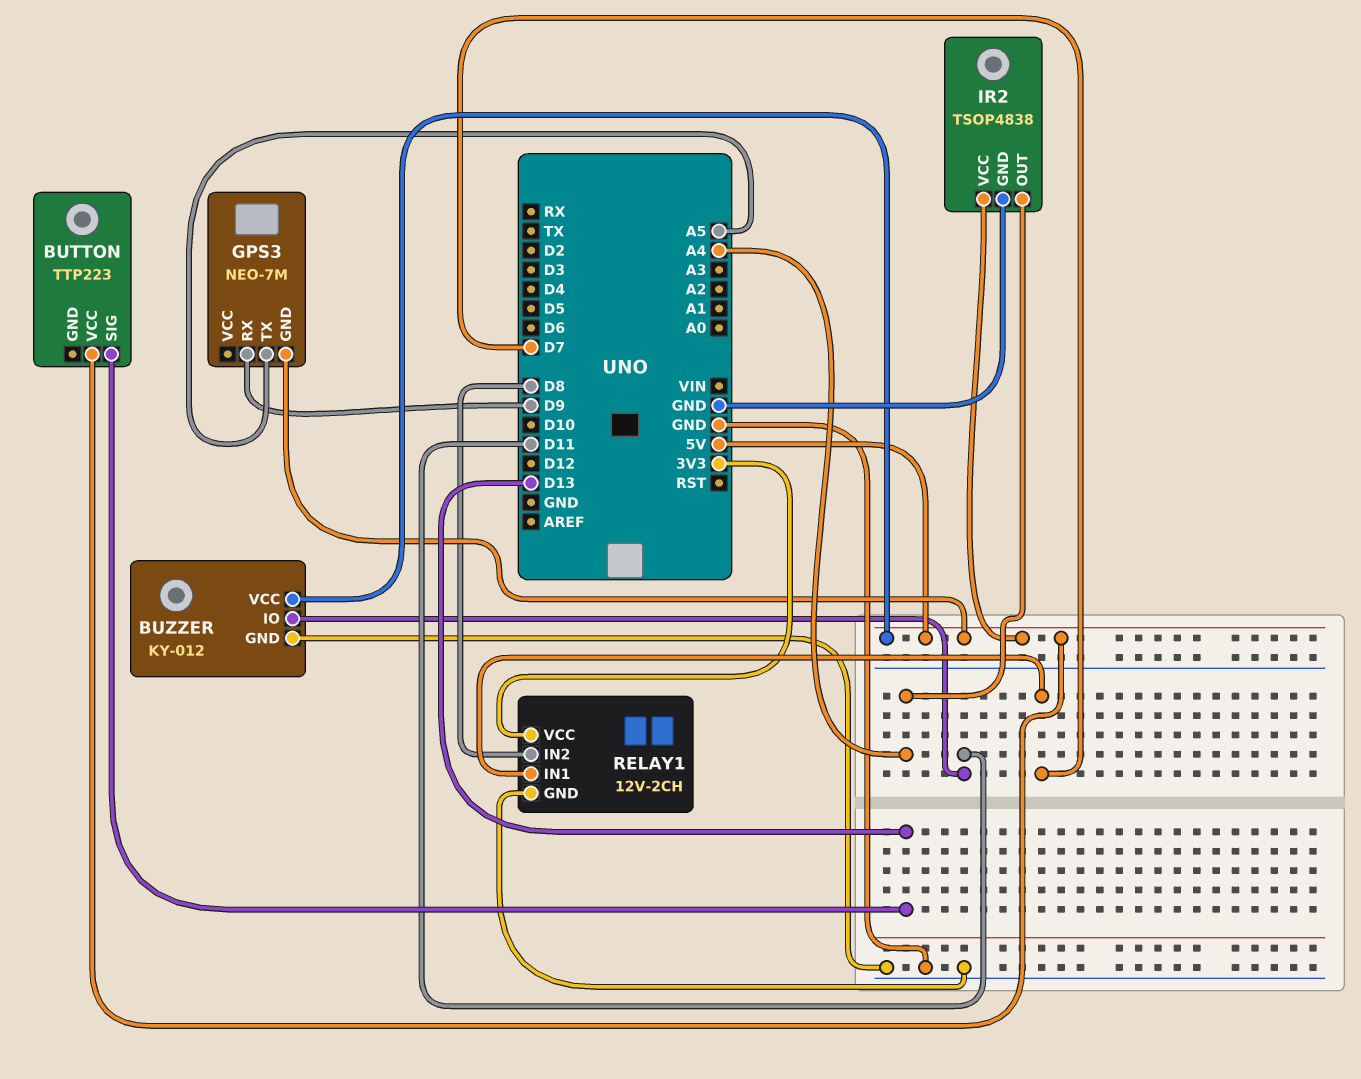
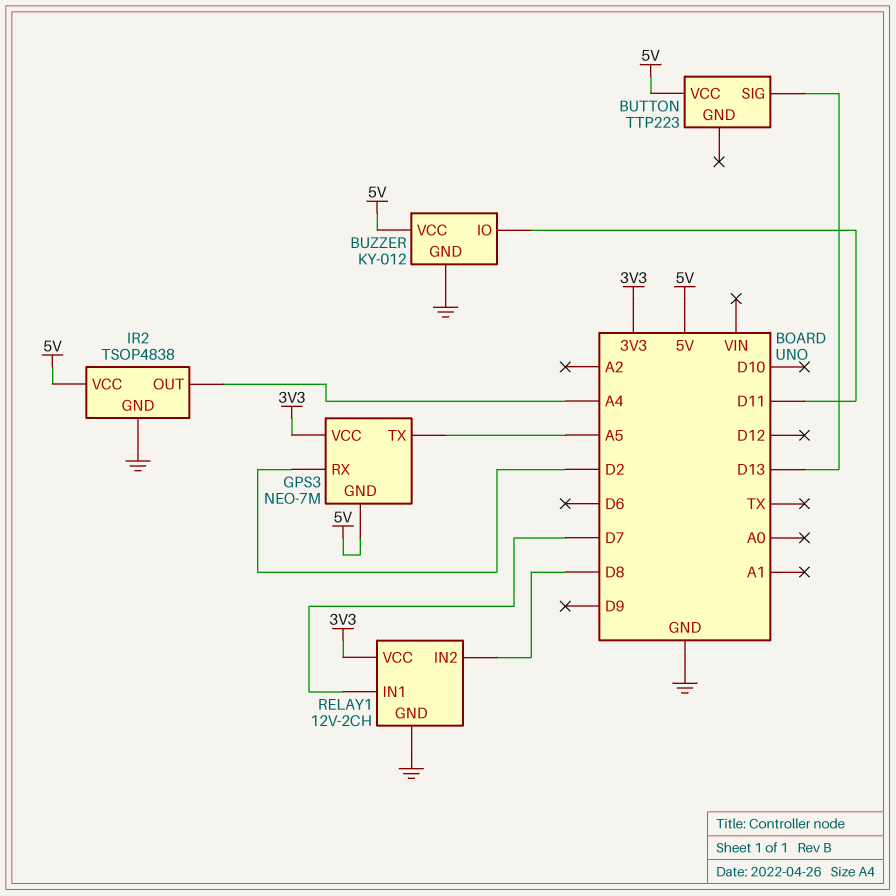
GPS3 pin RX: D9 -> D2
GPS3 pin VCC: none -> 3V3

